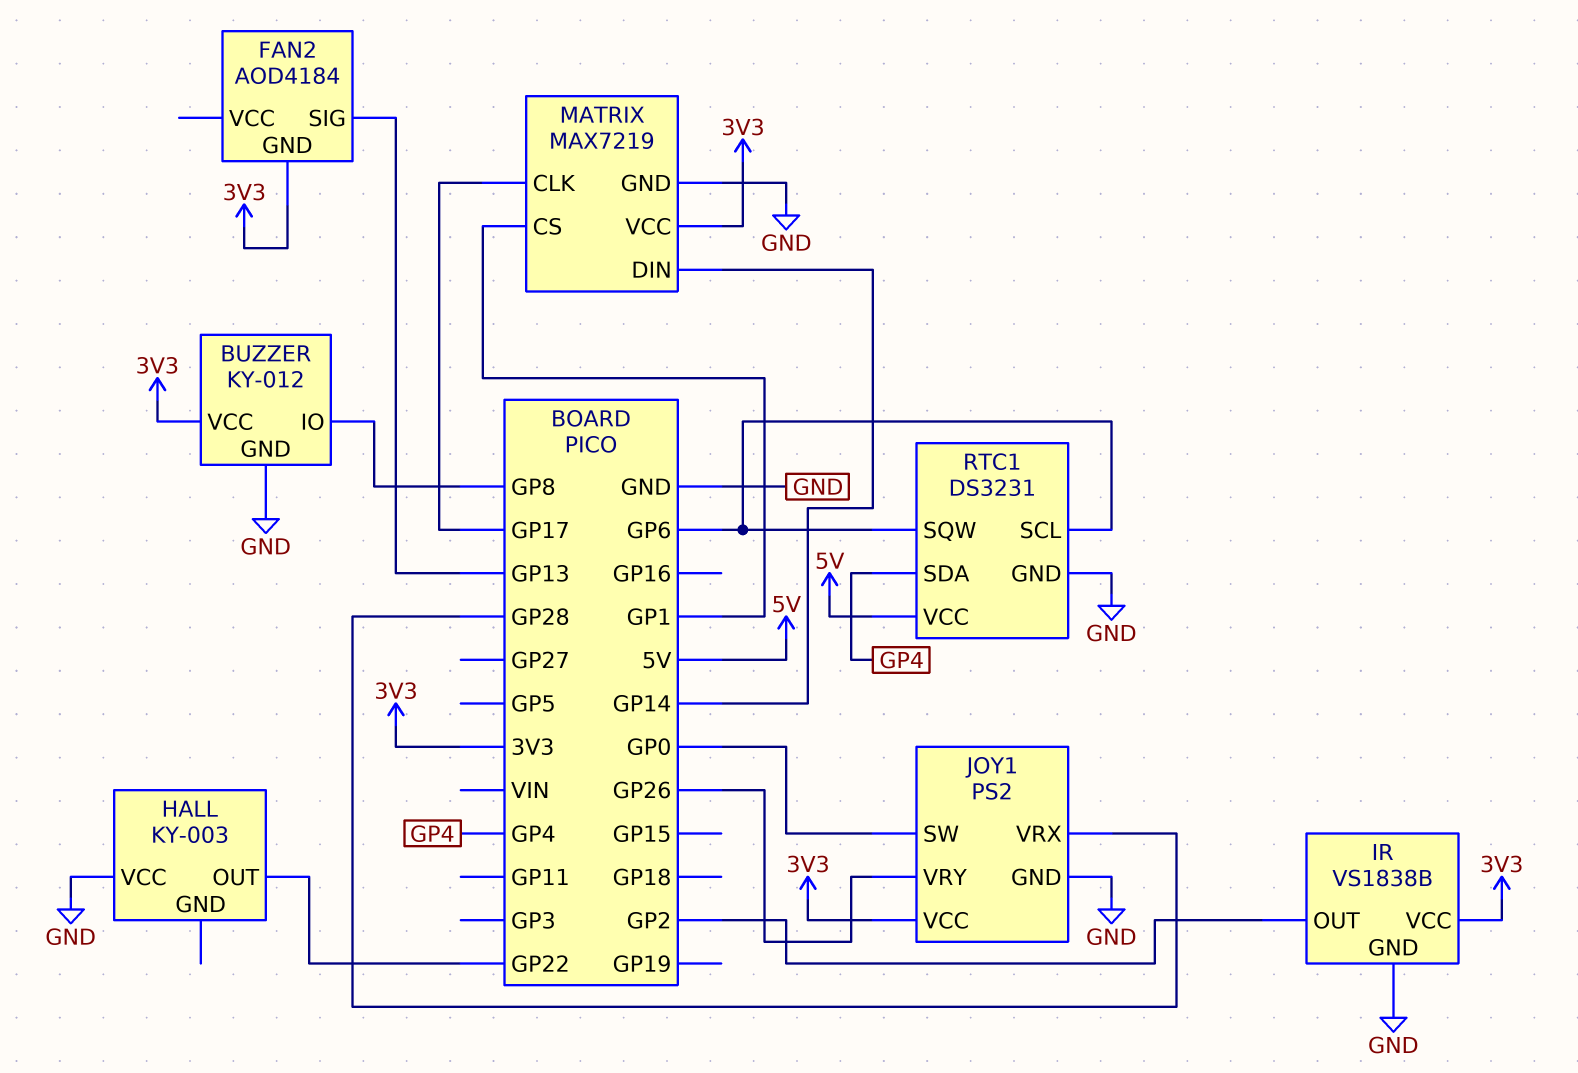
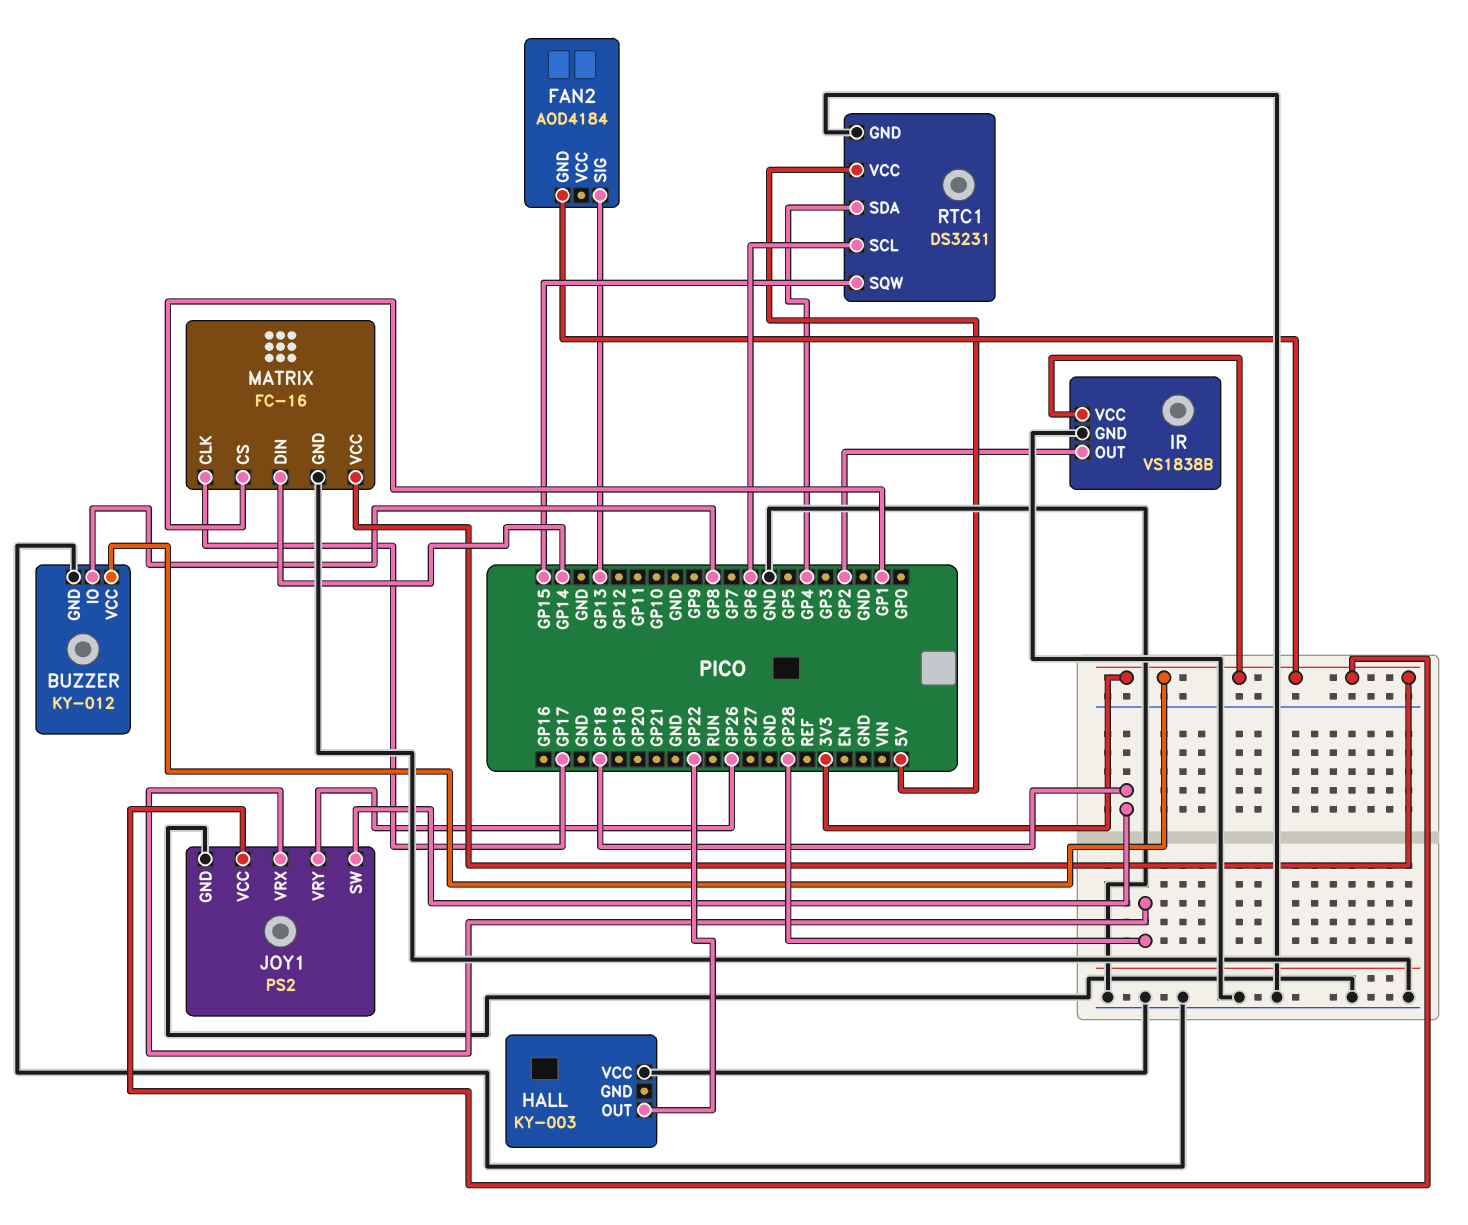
JOY1 pin SW: GP0 -> GP18
MATRIX: MAX7219 -> FC-16
RTC1 pin SQW: GP6 -> GP15

